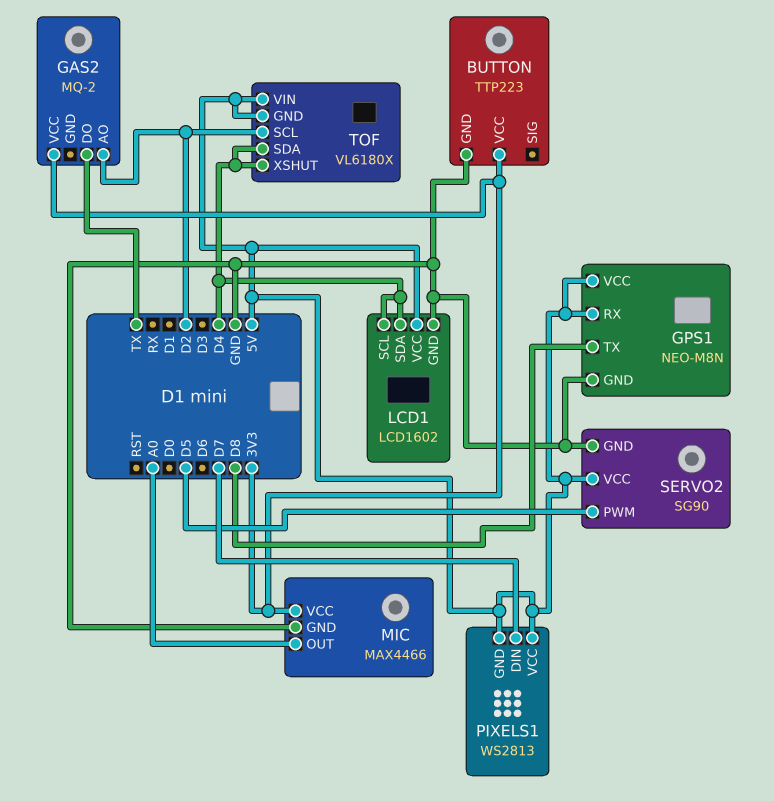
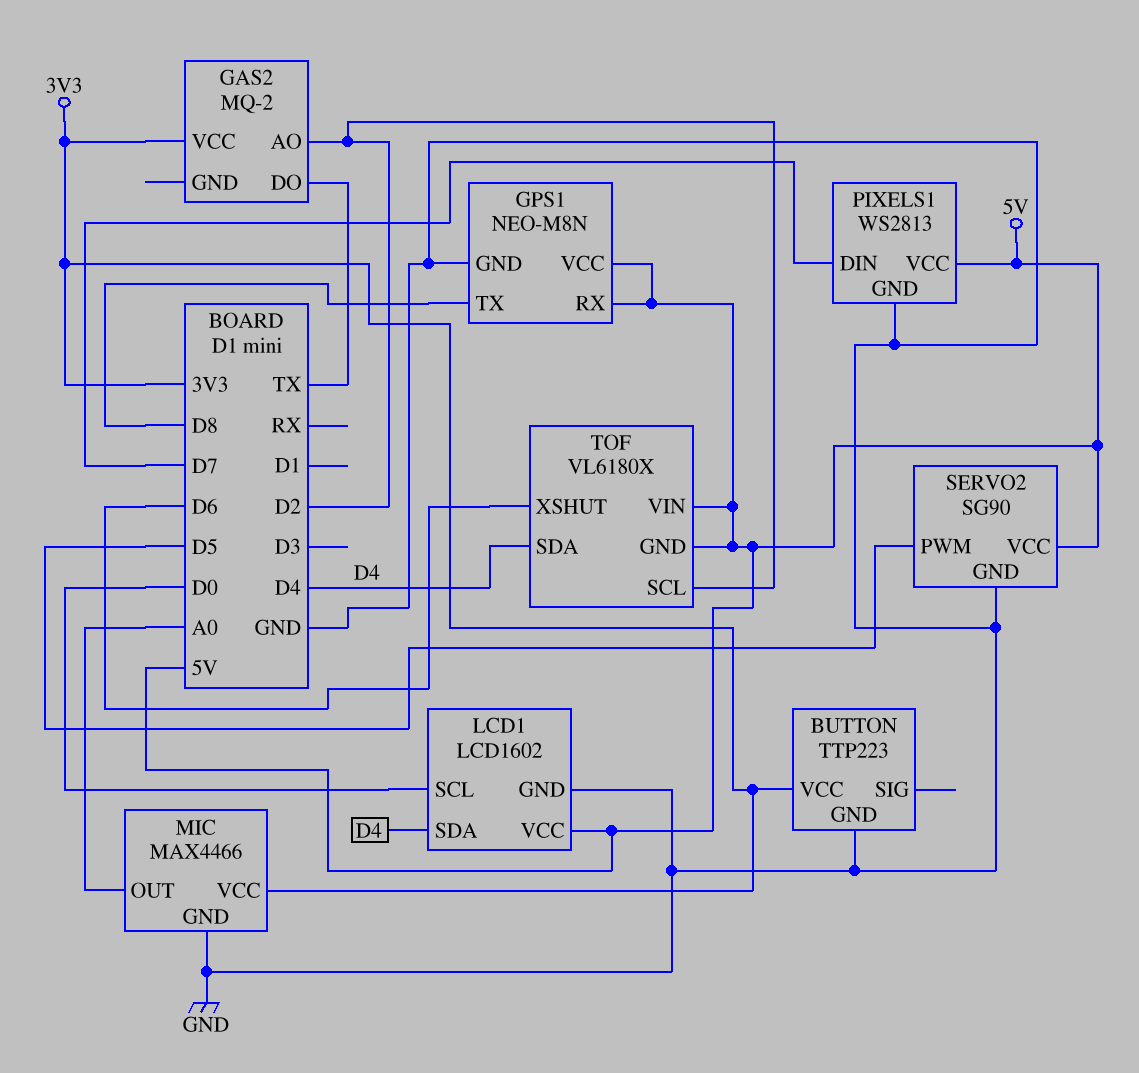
LCD1 pin SCL: D4 -> D0
PIXELS1 pin GND: 5V -> GND
TOF pin XSHUT: D4 -> D6

